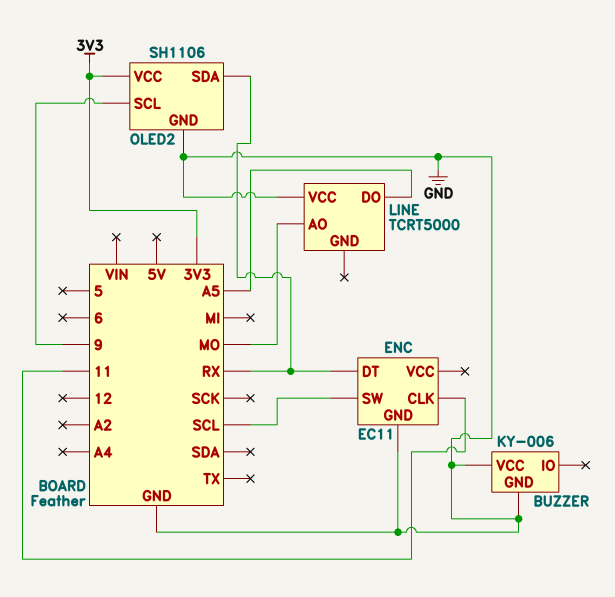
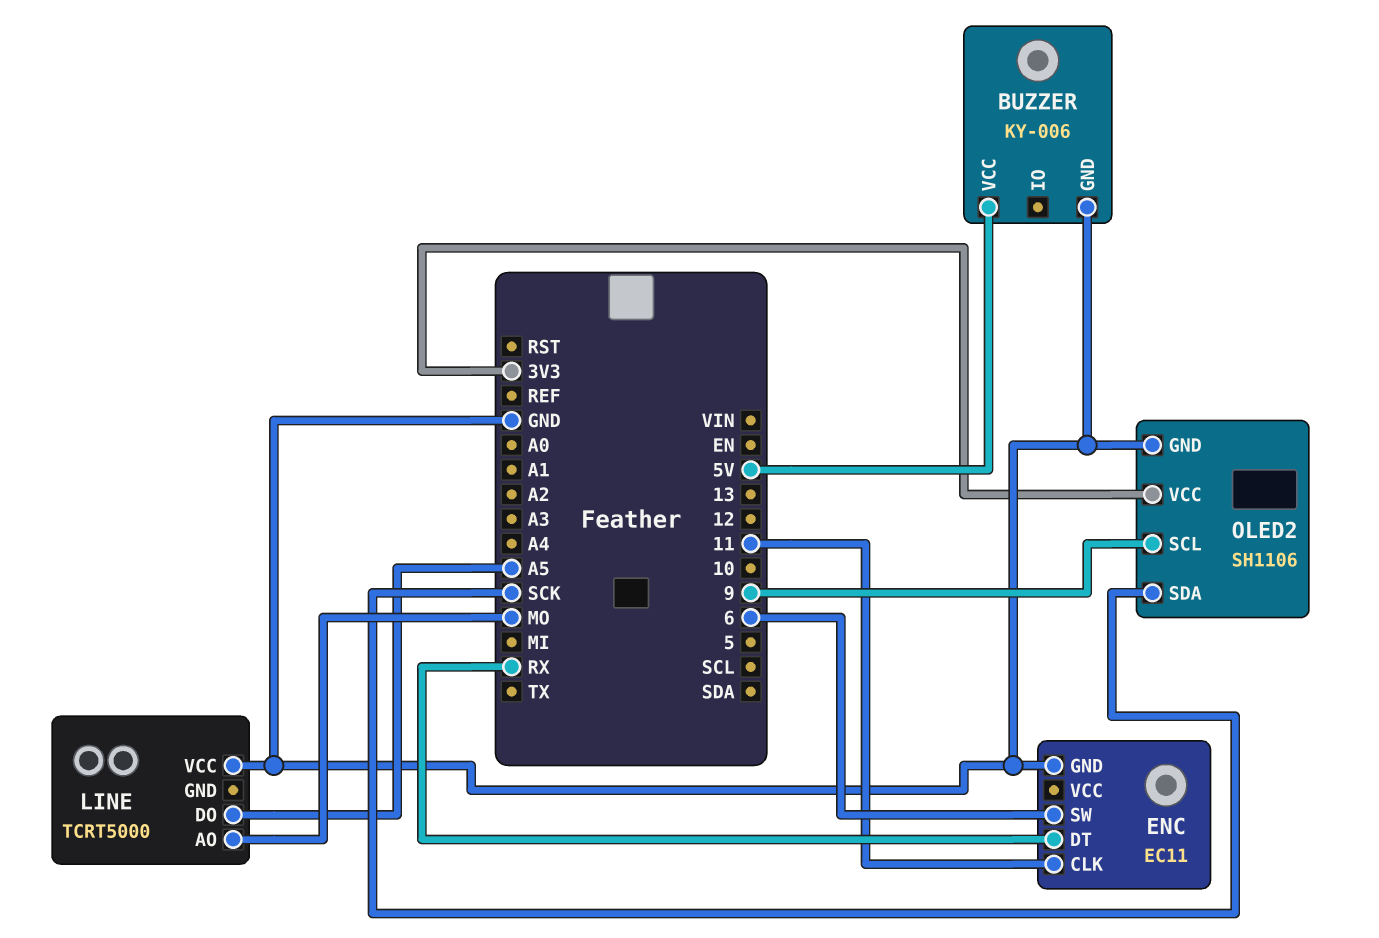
BUZZER pin VCC: GND -> 5V
ENC pin SW: SCL -> 6
OLED2 pin SDA: RX -> SCK

